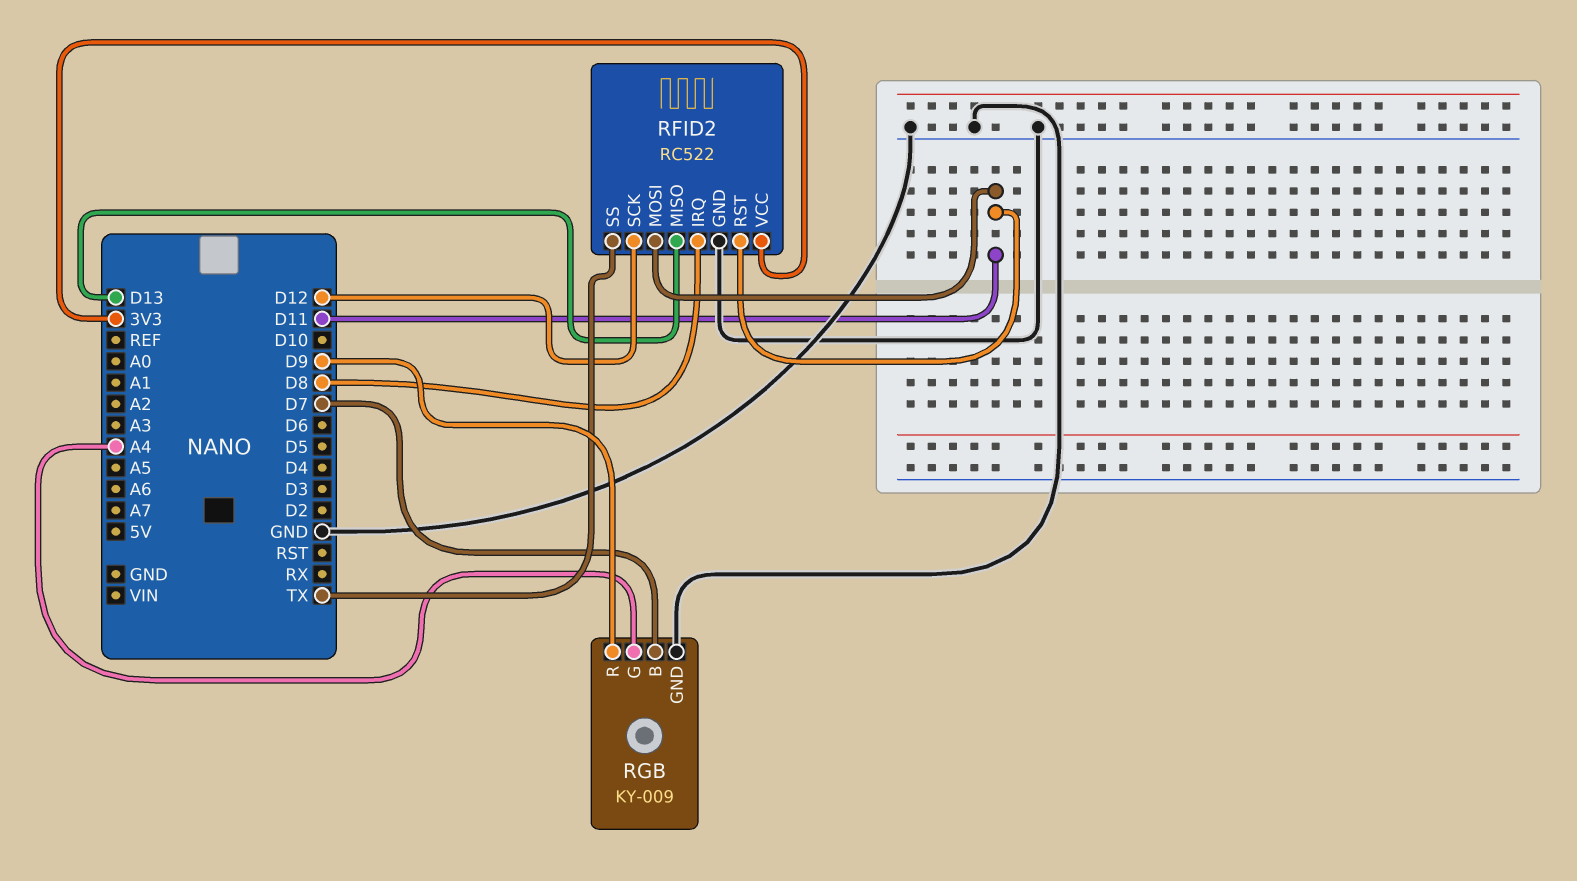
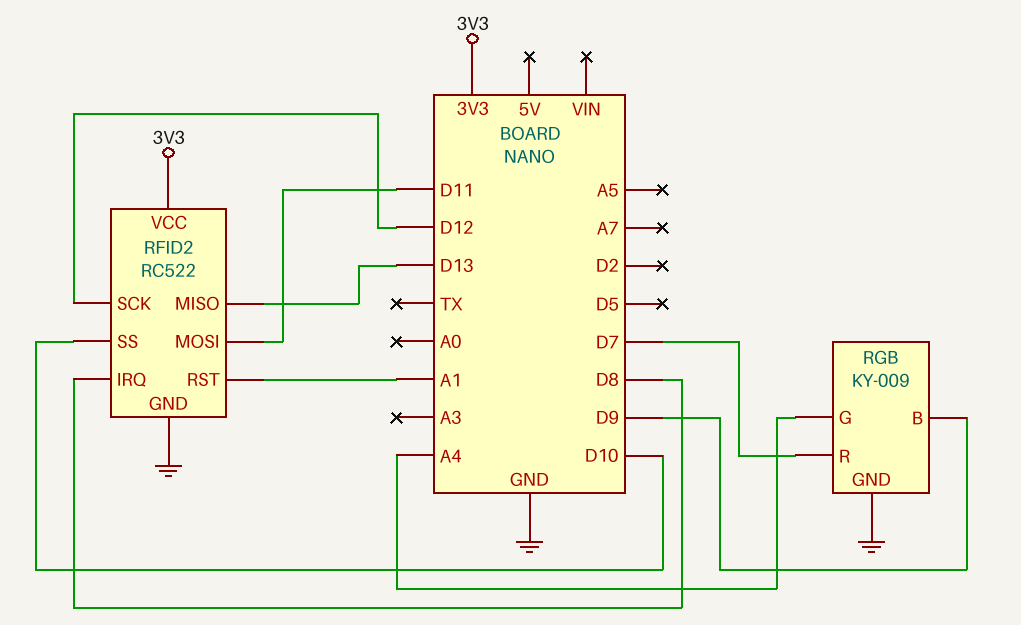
RFID2 pin RST: D11 -> A1
RFID2 pin SS: TX -> D10
RGB pin B: D7 -> D9
RGB pin R: D9 -> D7

